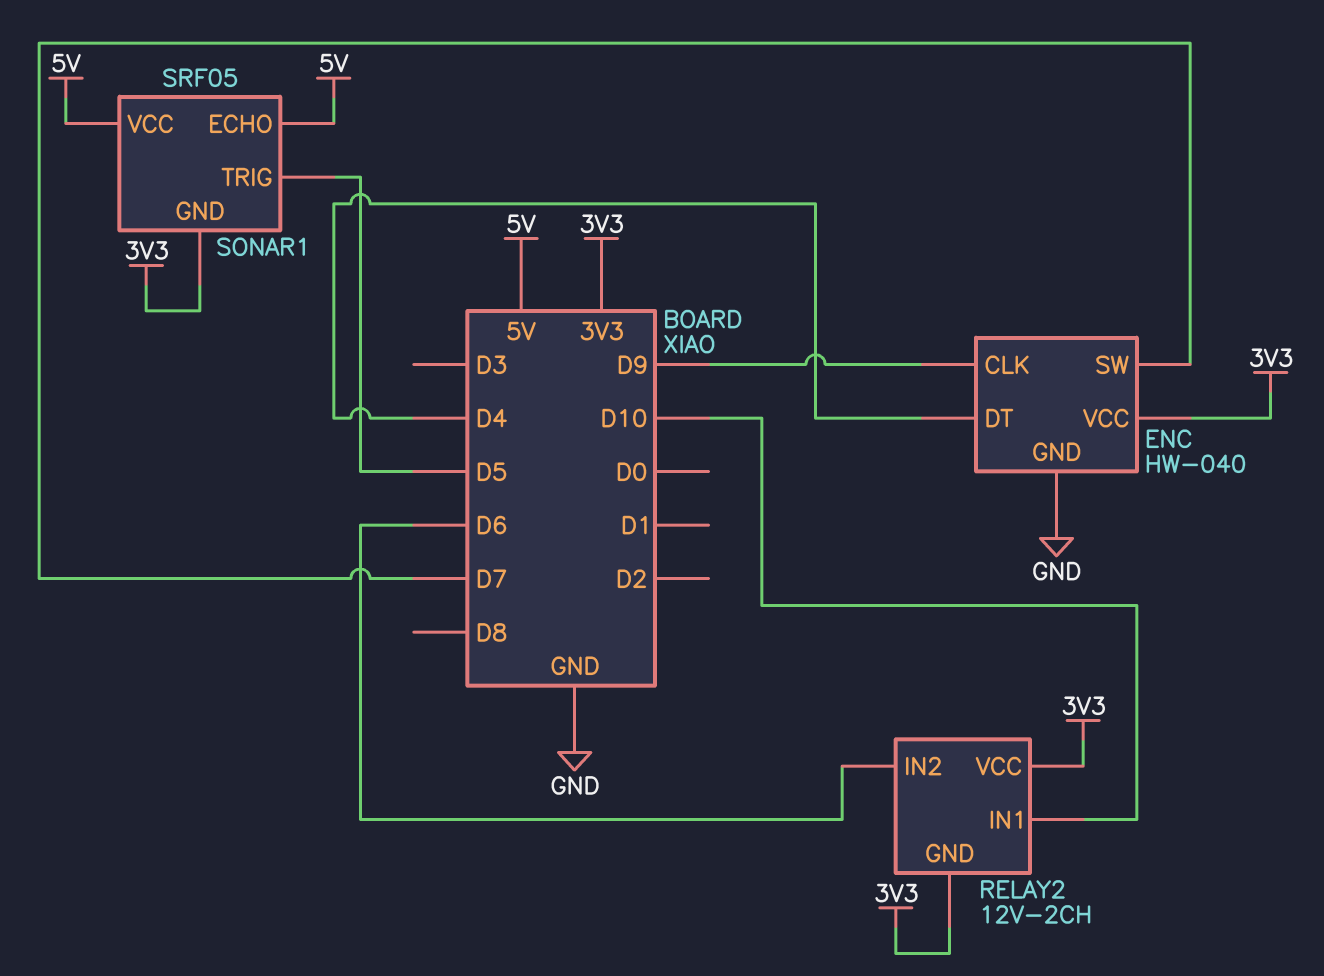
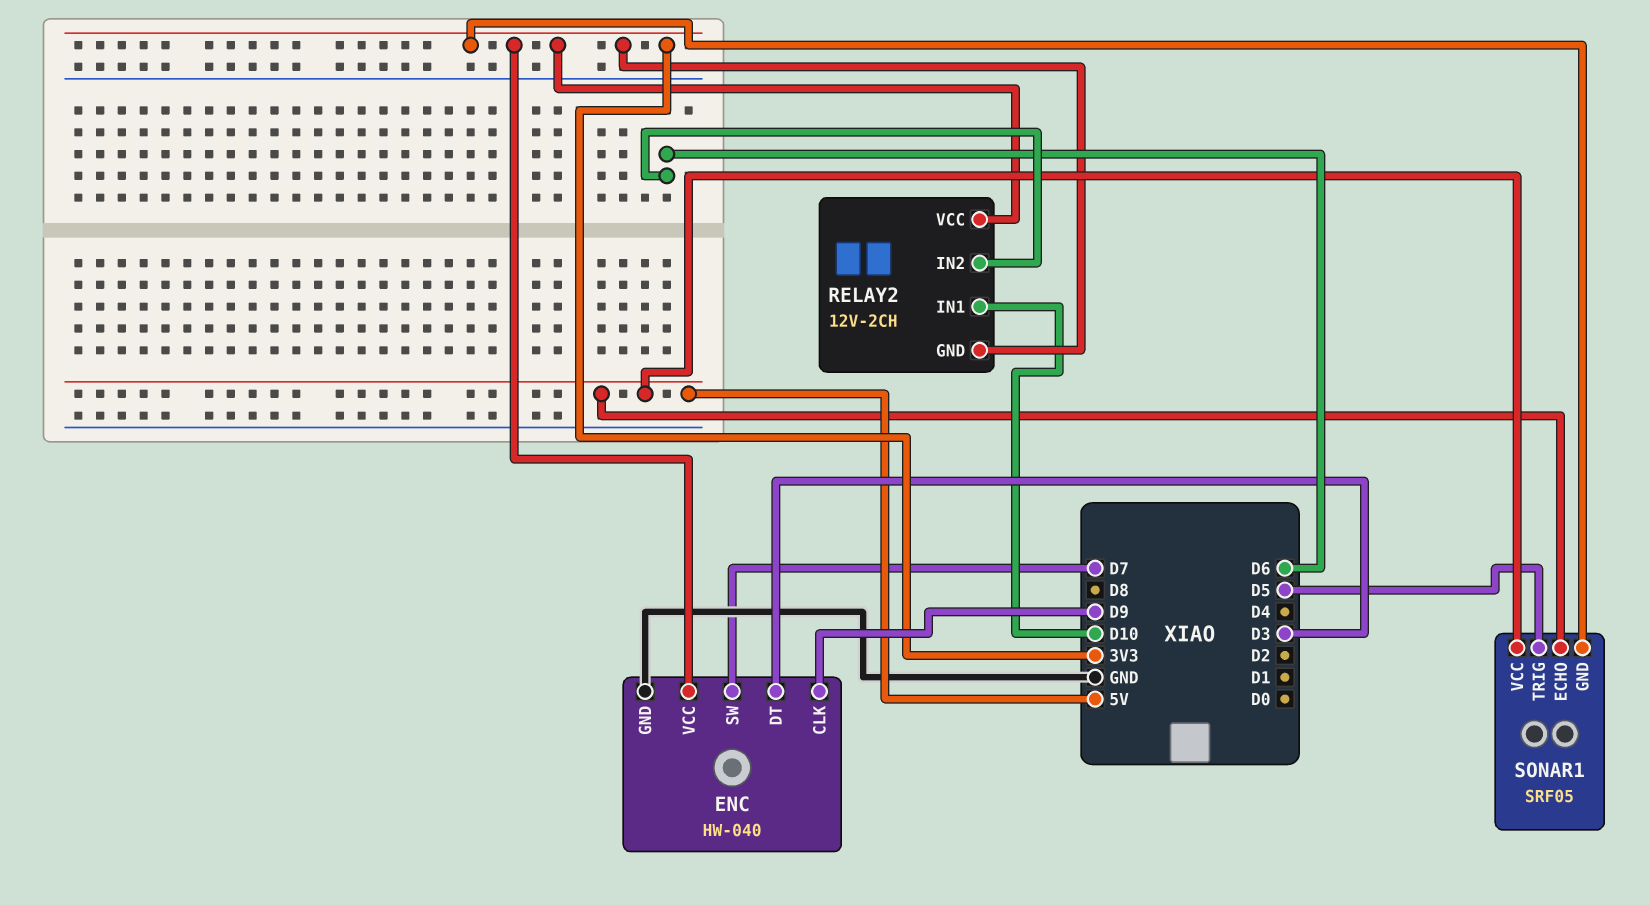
ENC pin DT: D4 -> D3

